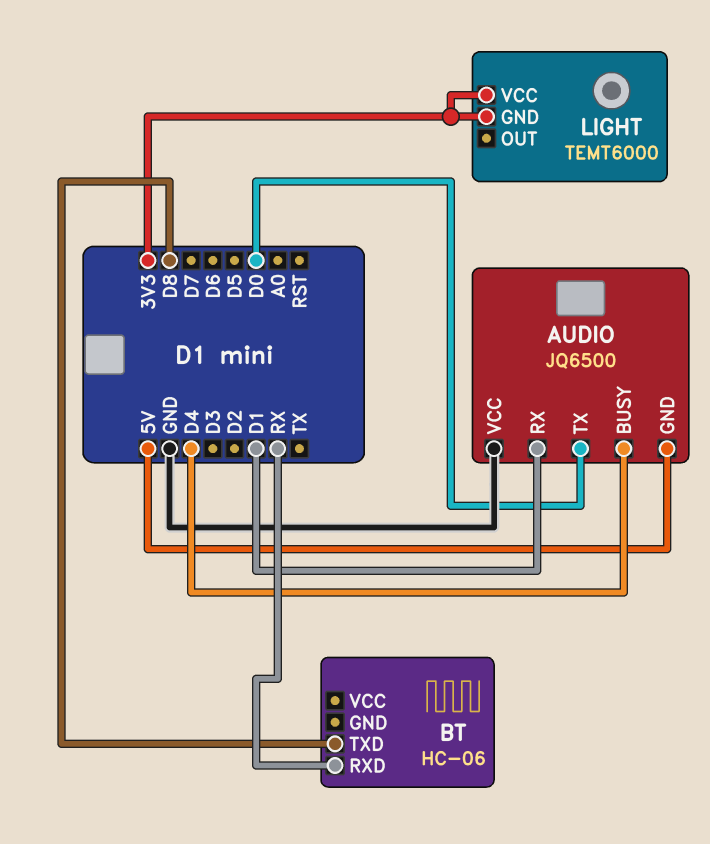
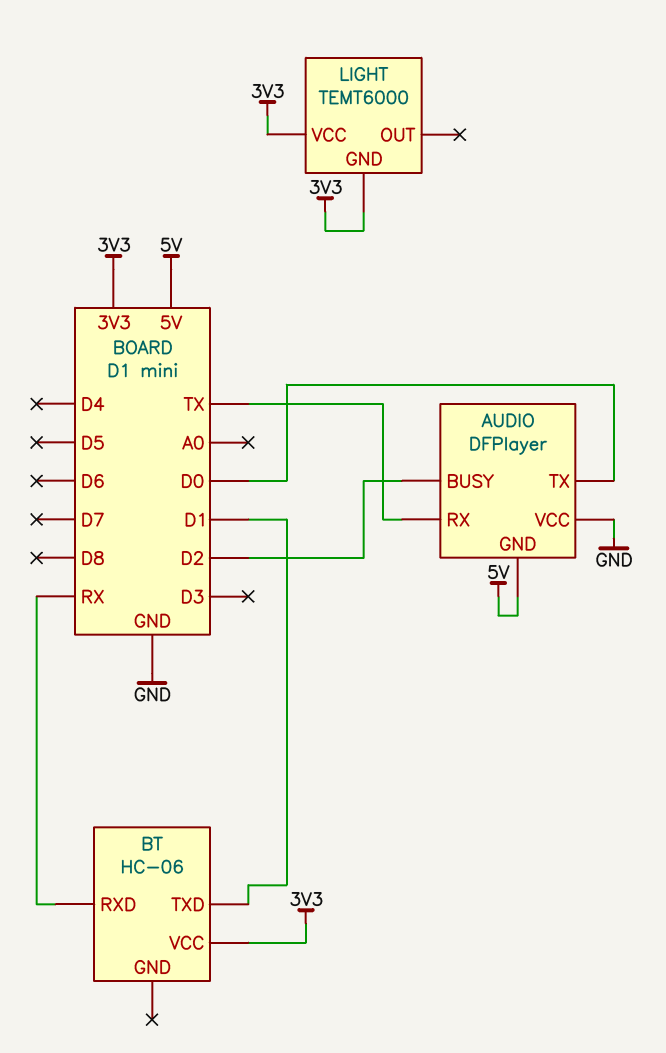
AUDIO: JQ6500 -> DFPlayer
AUDIO pin BUSY: D4 -> D2
AUDIO pin RX: D1 -> TX
BT pin TXD: D8 -> D1
BT pin VCC: none -> 3V3

